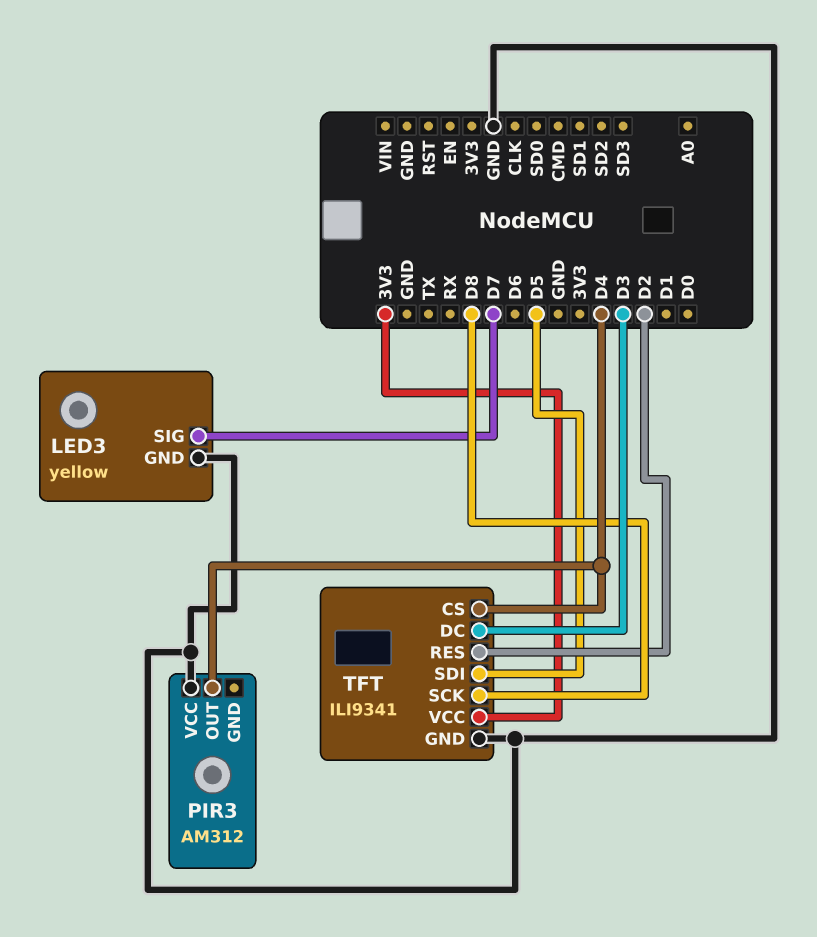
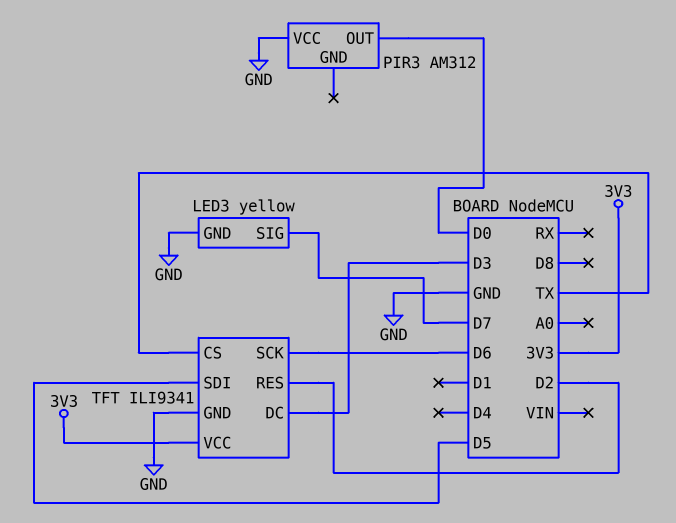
PIR3 pin OUT: D4 -> D0
TFT pin CS: D4 -> TX
TFT pin SCK: D8 -> D6

